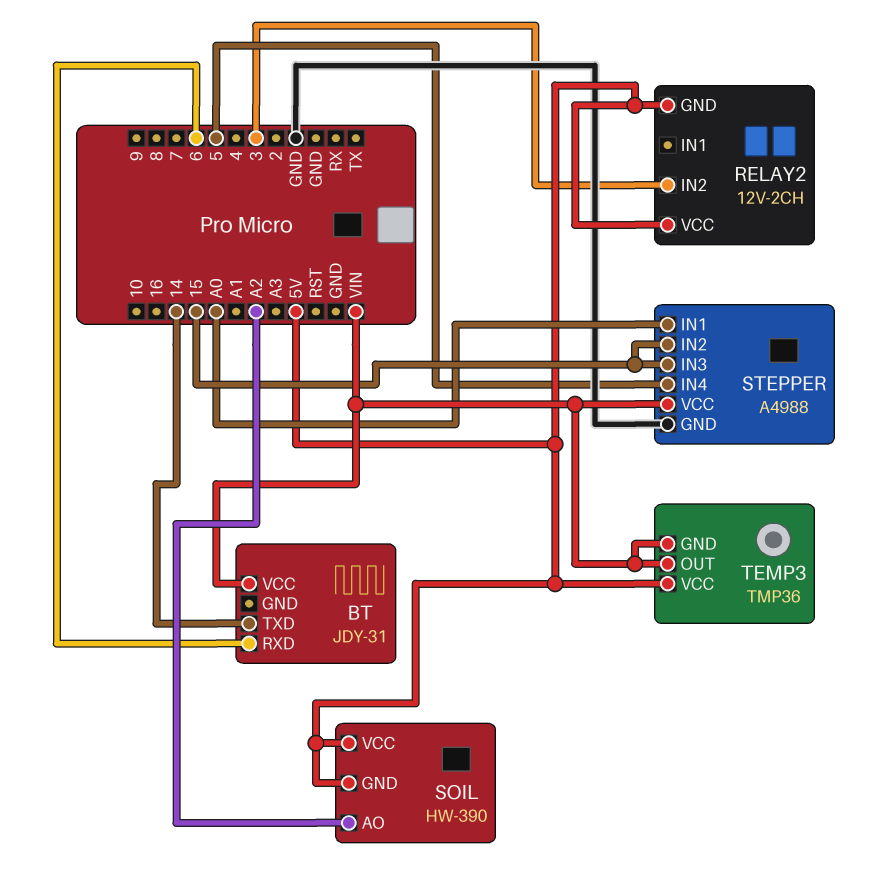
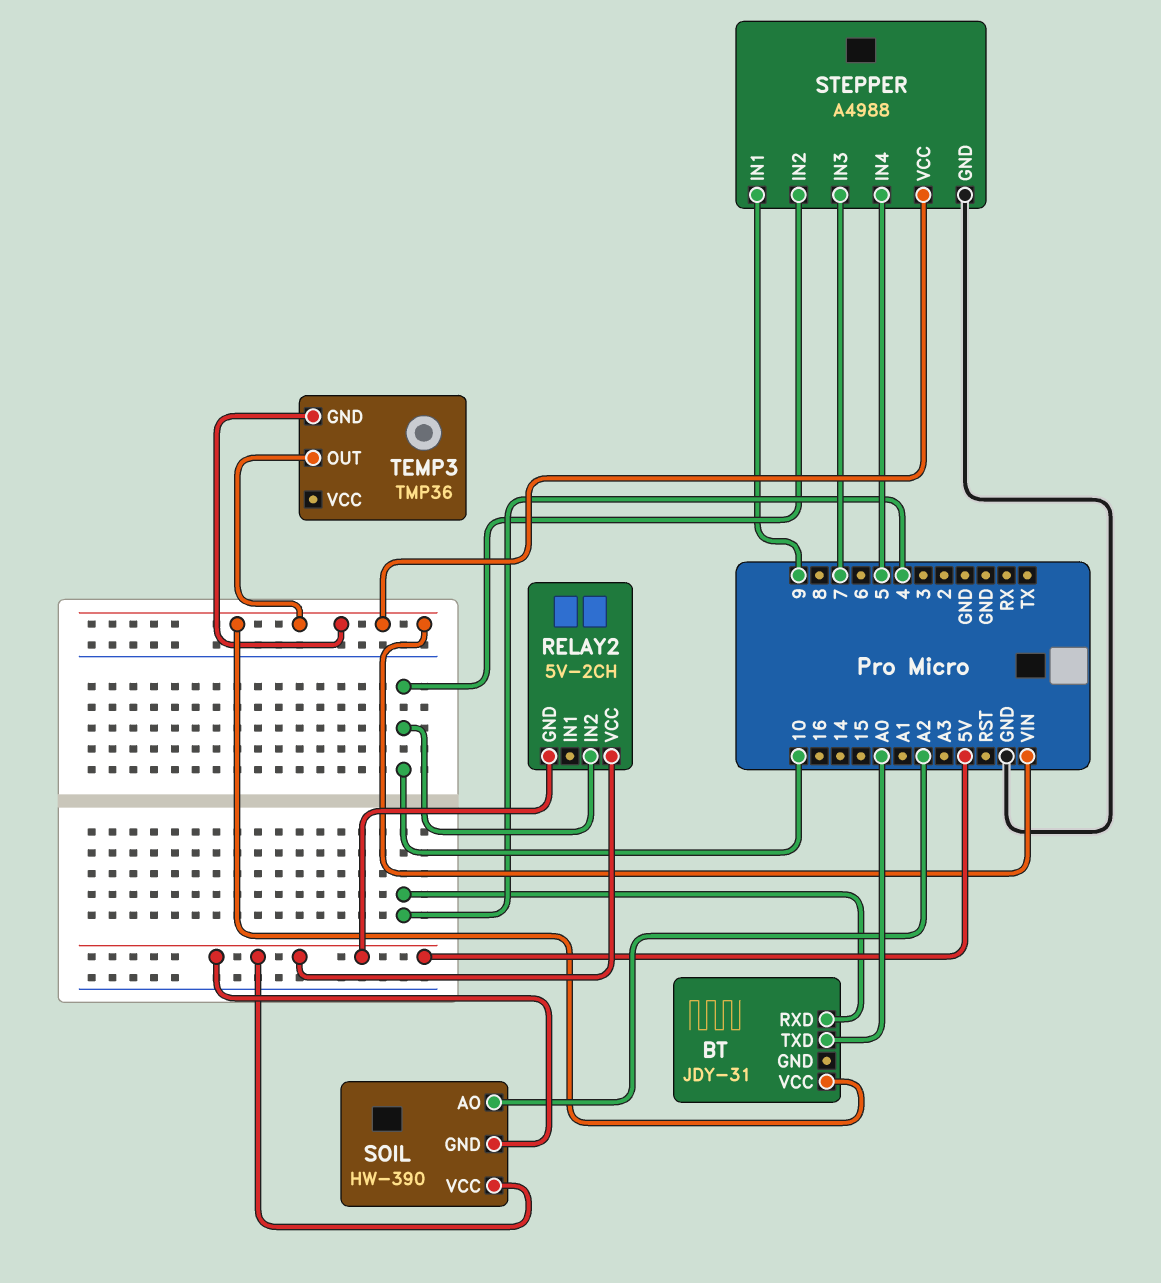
BT pin RXD: 6 -> 4
BT pin TXD: 14 -> A0
RELAY2: 12V-2CH -> 5V-2CH
RELAY2 pin IN2: 3 -> 10
STEPPER pin IN1: A0 -> 9
STEPPER pin IN2: 15 -> 10
STEPPER pin IN3: 15 -> 7
TEMP3 pin VCC: 5V -> none

